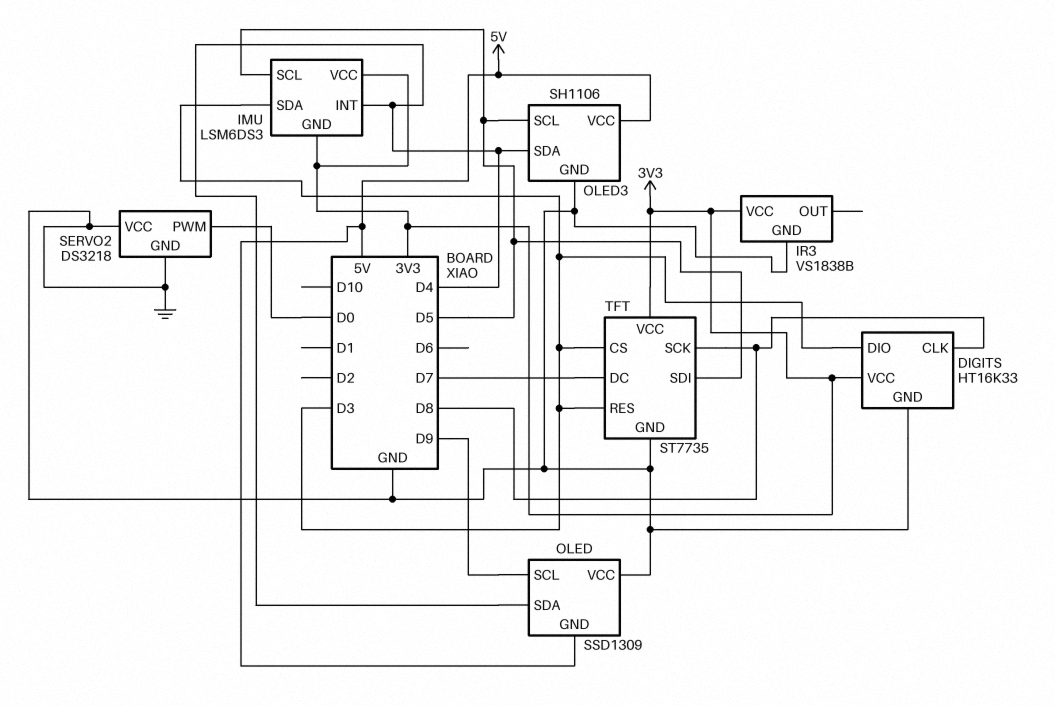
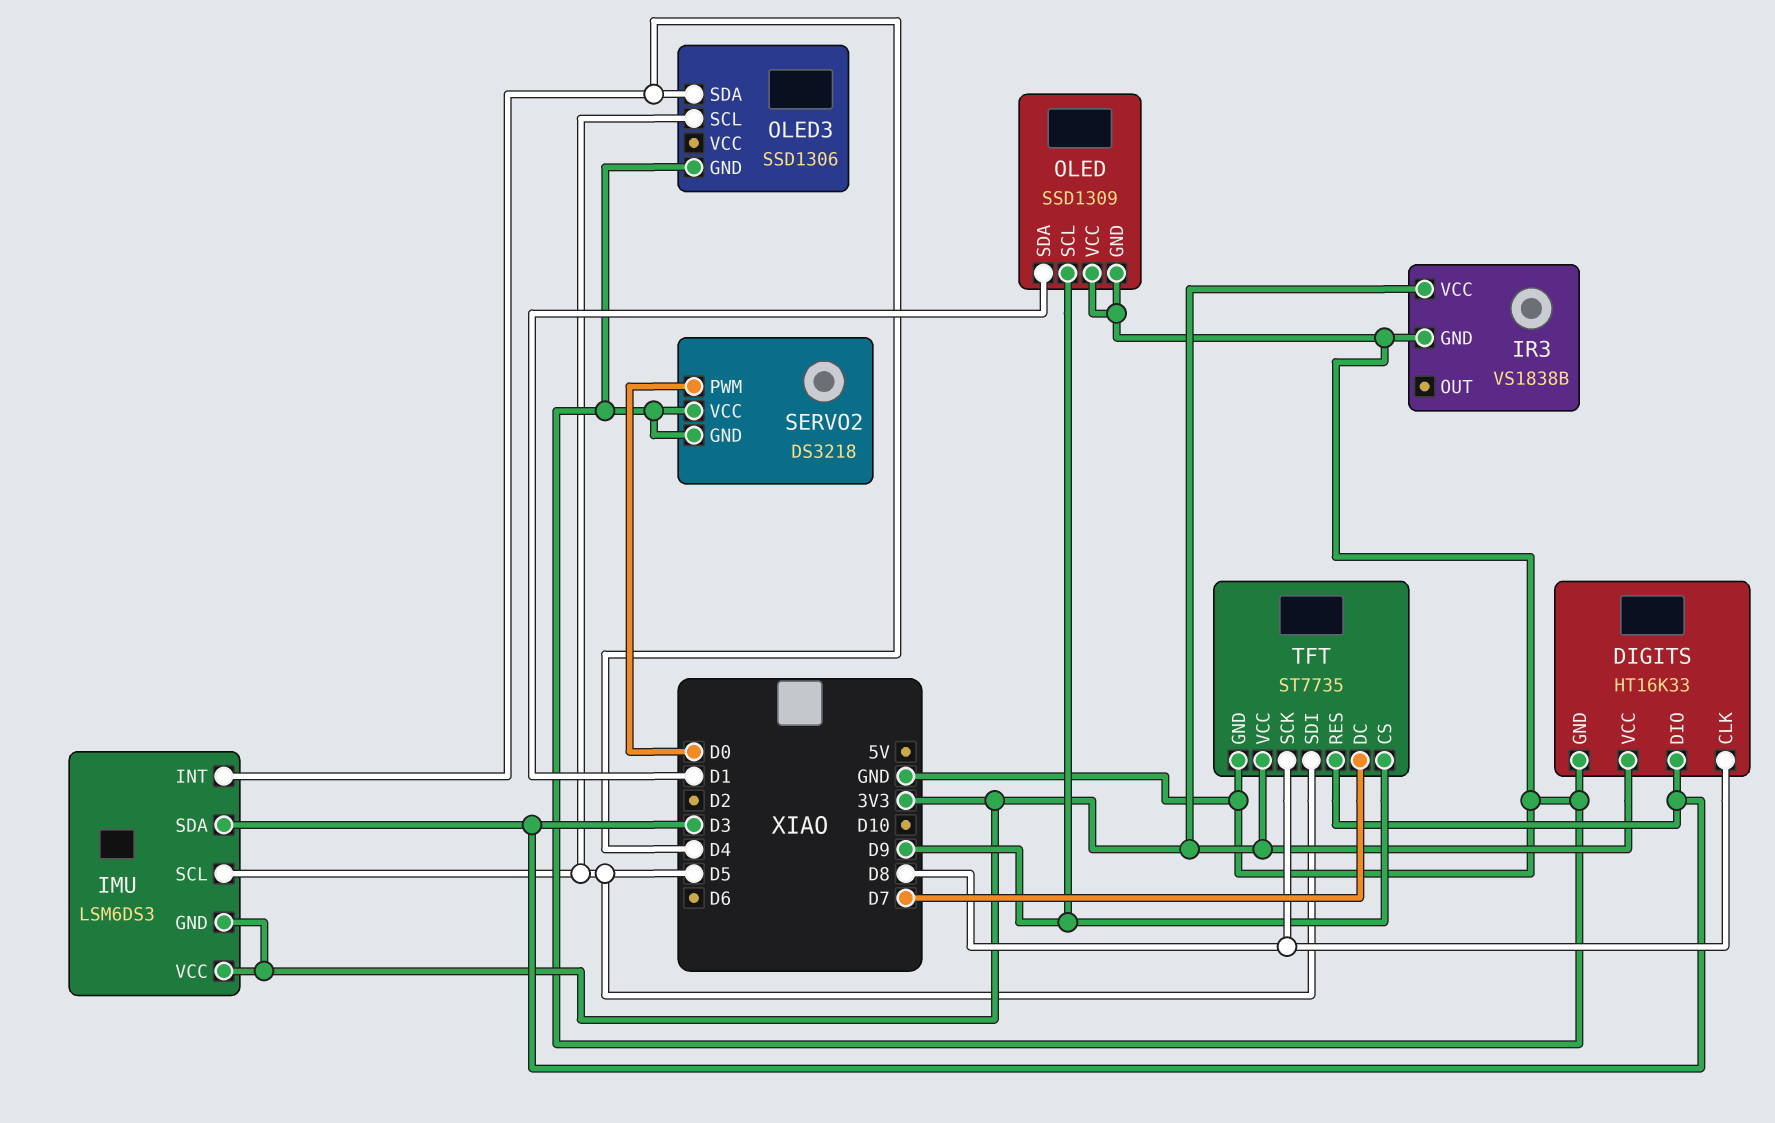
OLED pin GND: 5V -> GND
OLED pin SDA: D4 -> D1
OLED3: SH1106 -> SSD1306
OLED3 pin VCC: 5V -> none
TFT pin CS: D3 -> D9

